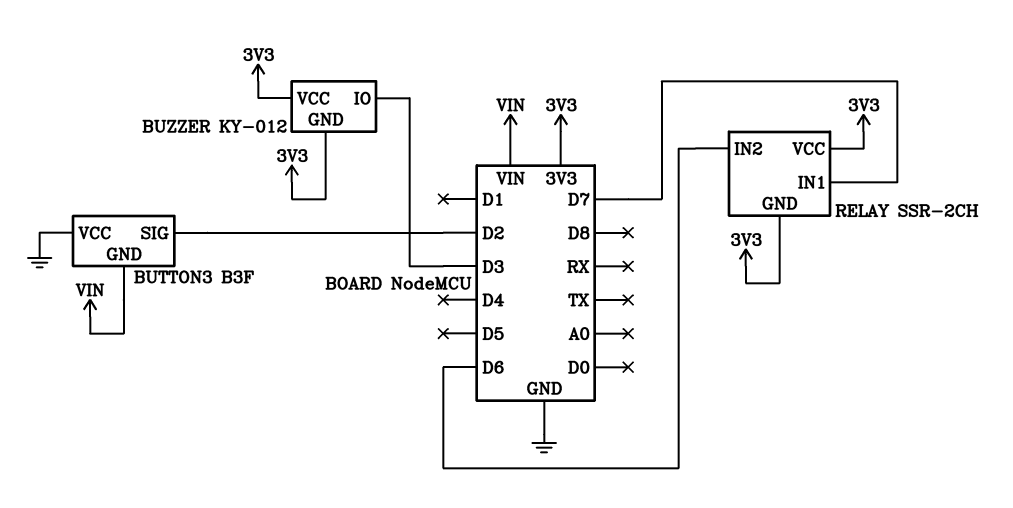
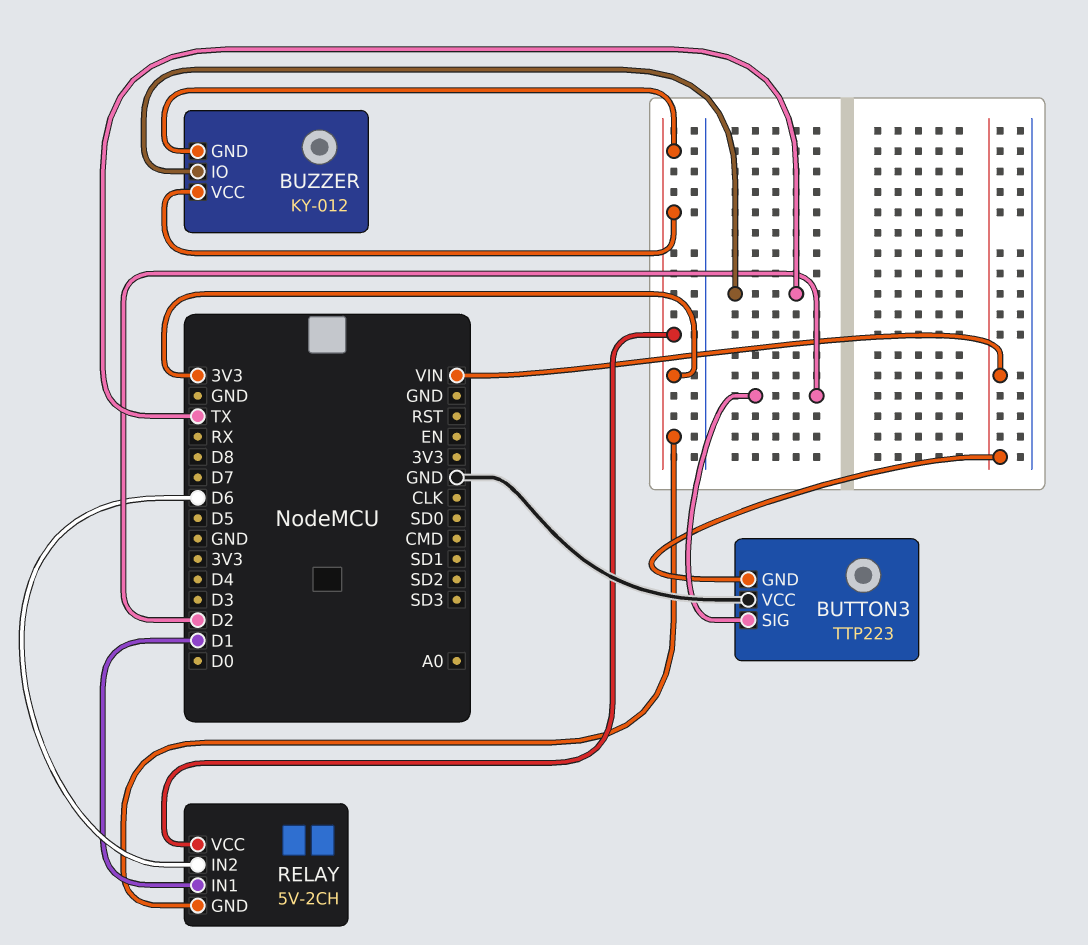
BUTTON3: B3F -> TTP223
BUZZER pin IO: D3 -> TX
RELAY: SSR-2CH -> 5V-2CH
RELAY pin IN1: D7 -> D1

